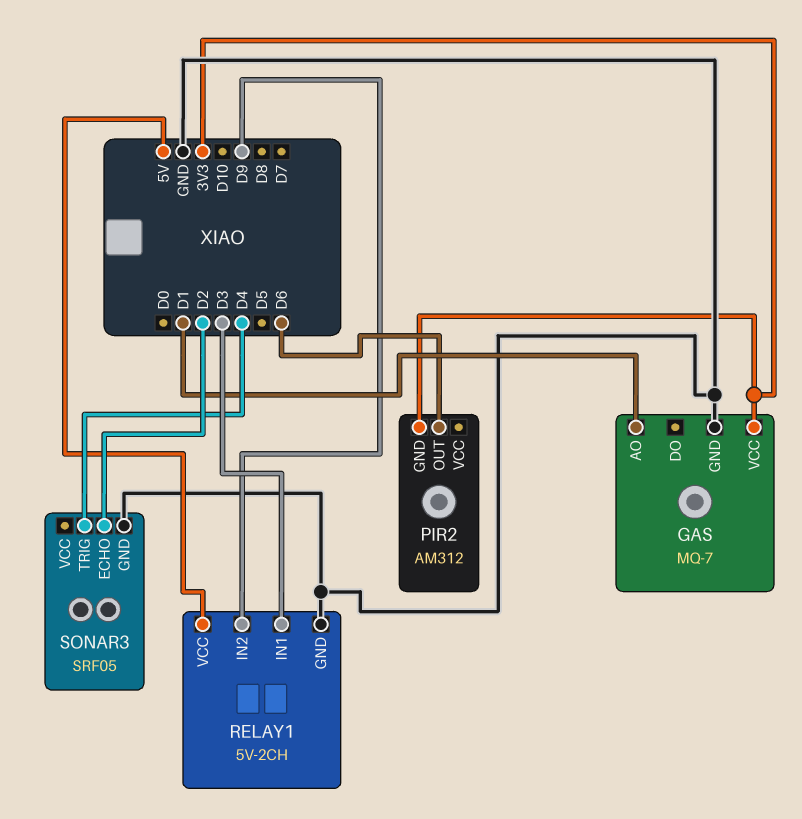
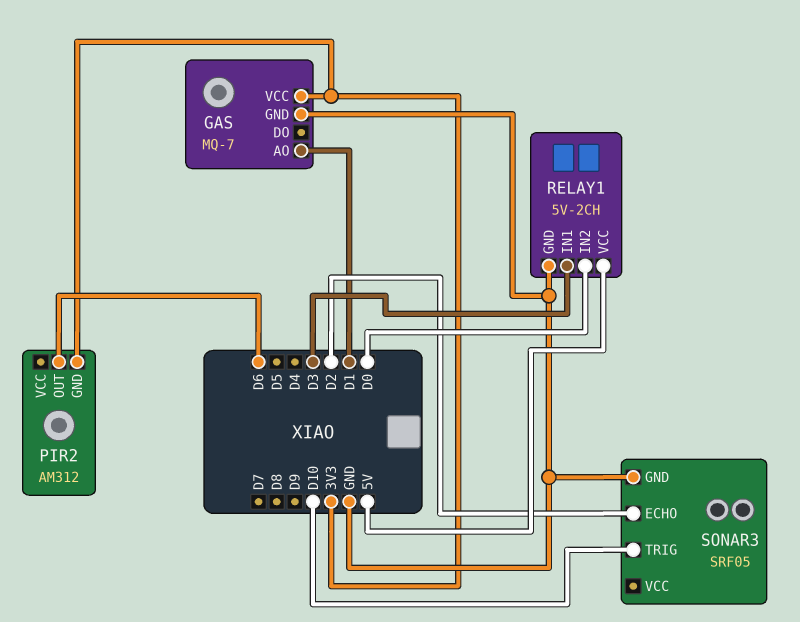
RELAY1 pin IN2: D9 -> D0
SONAR3 pin TRIG: D4 -> D10

